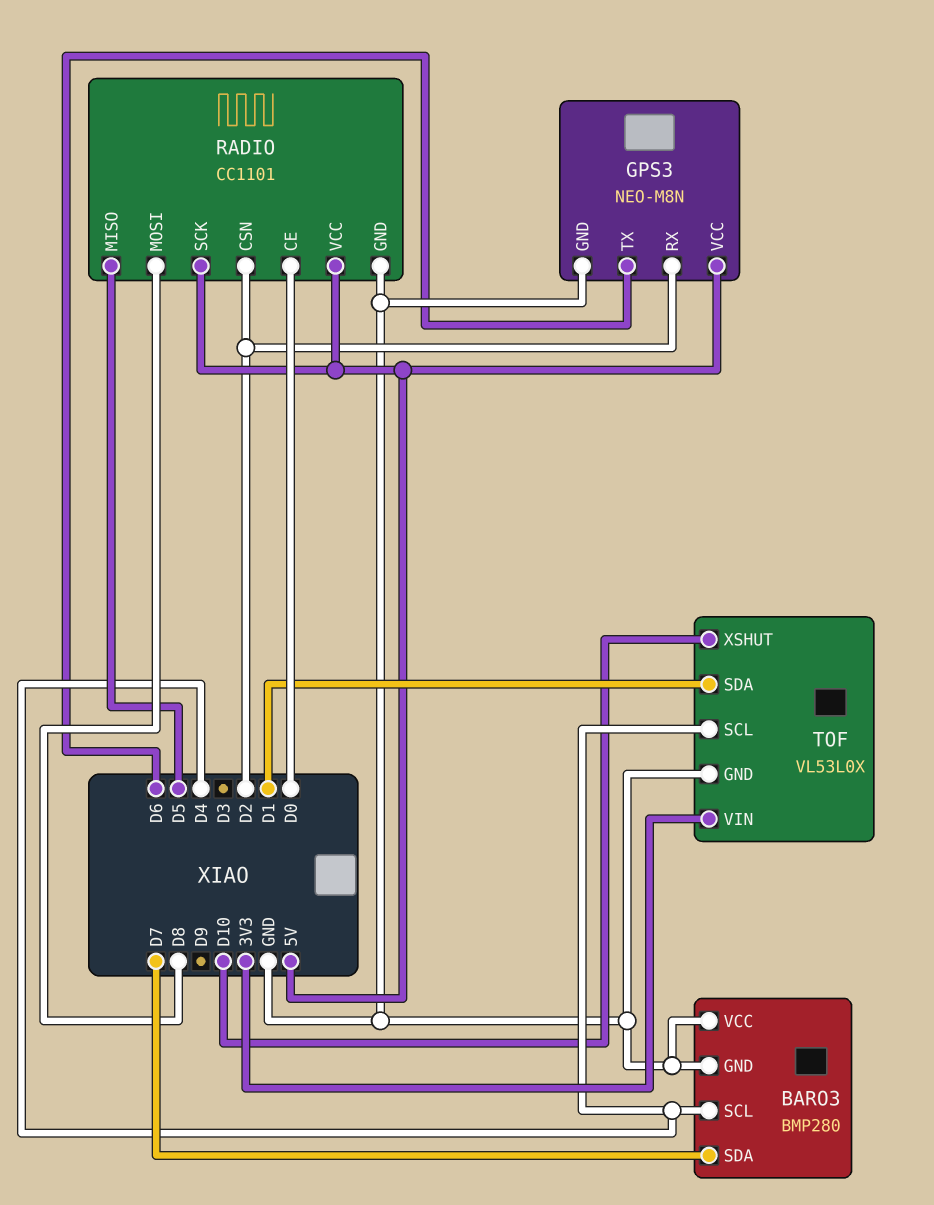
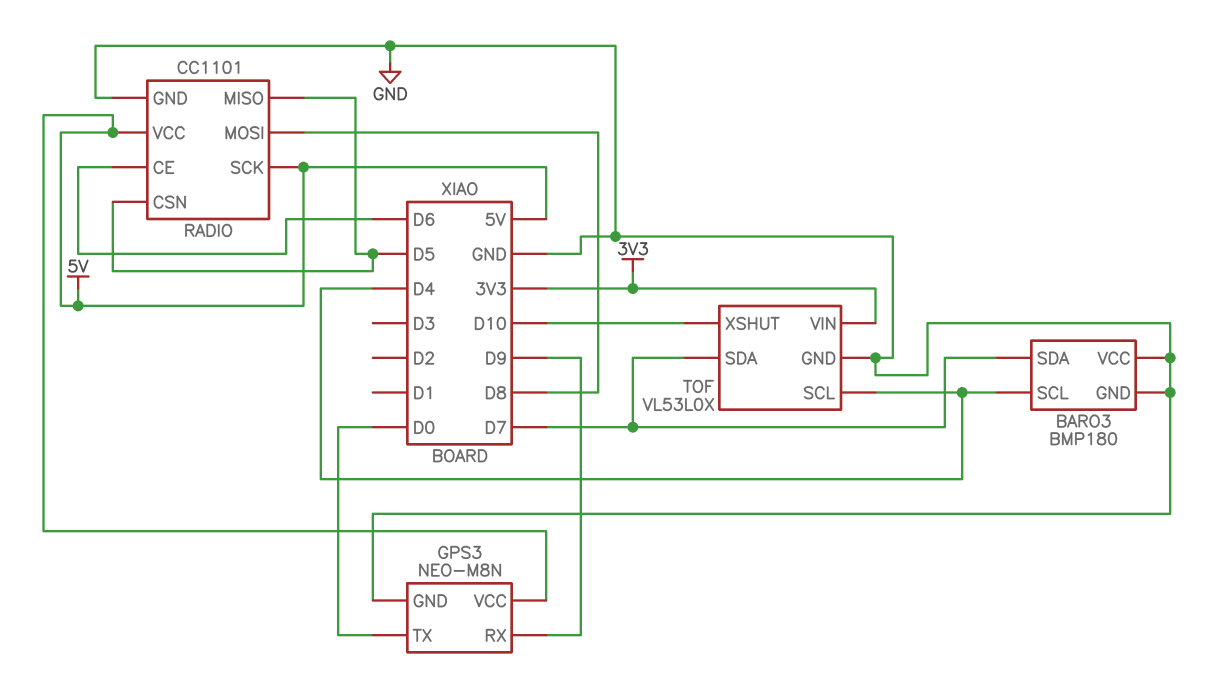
BARO3: BMP280 -> BMP180
GPS3 pin RX: D2 -> D9
GPS3 pin TX: D6 -> D0
RADIO pin CE: D0 -> D6
RADIO pin CSN: D2 -> D5
TOF pin SDA: D1 -> D7

